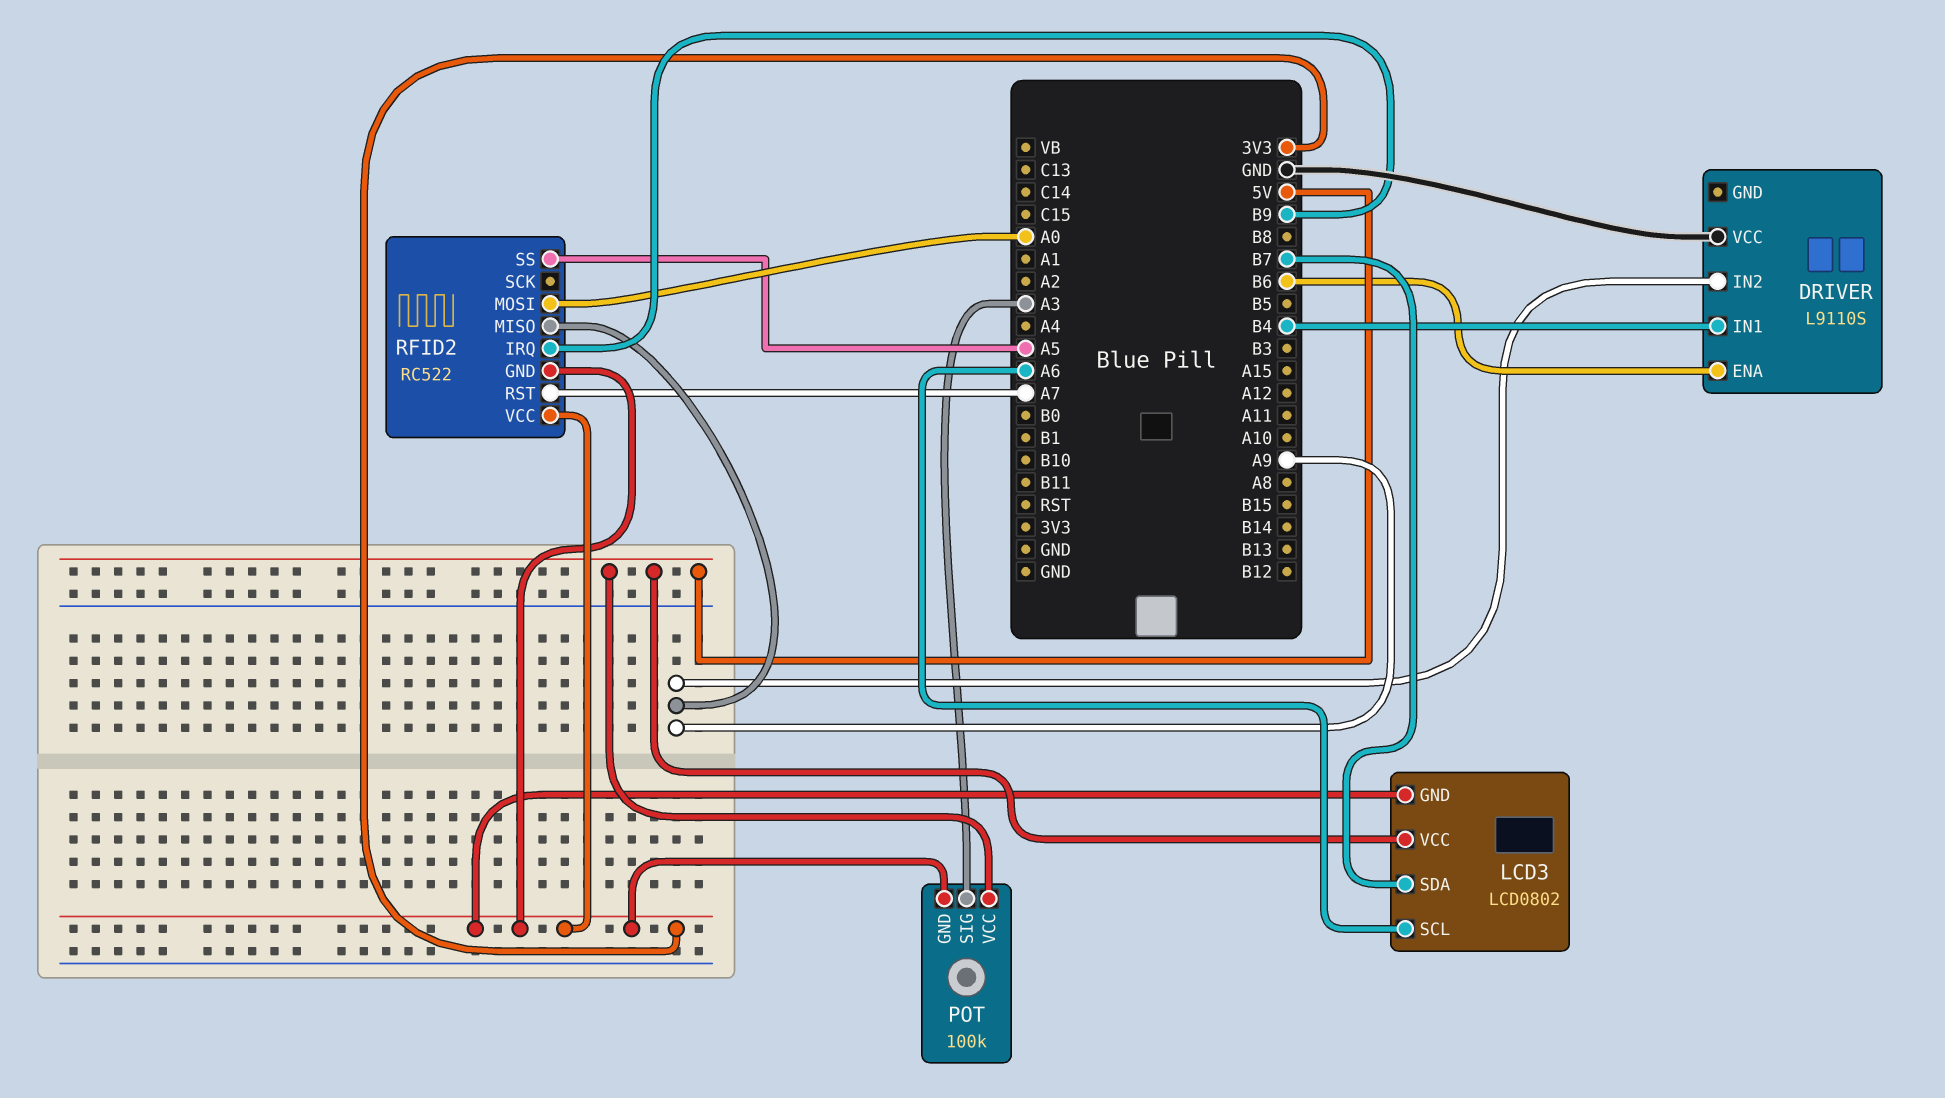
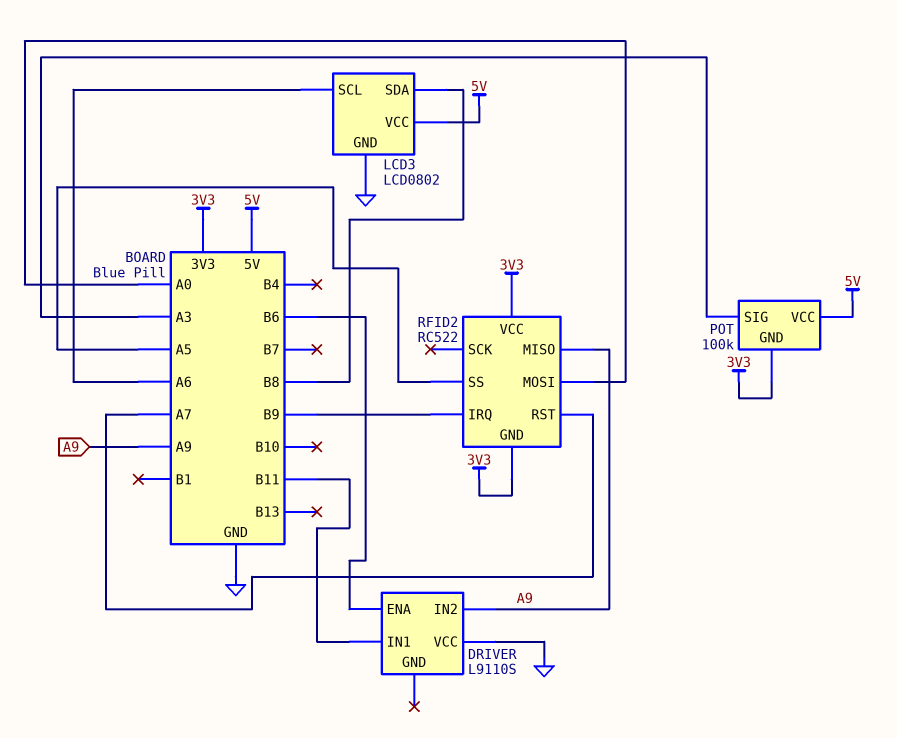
DRIVER pin IN1: B4 -> B11
LCD3 pin GND: 3V3 -> GND
LCD3 pin SDA: B7 -> B8

